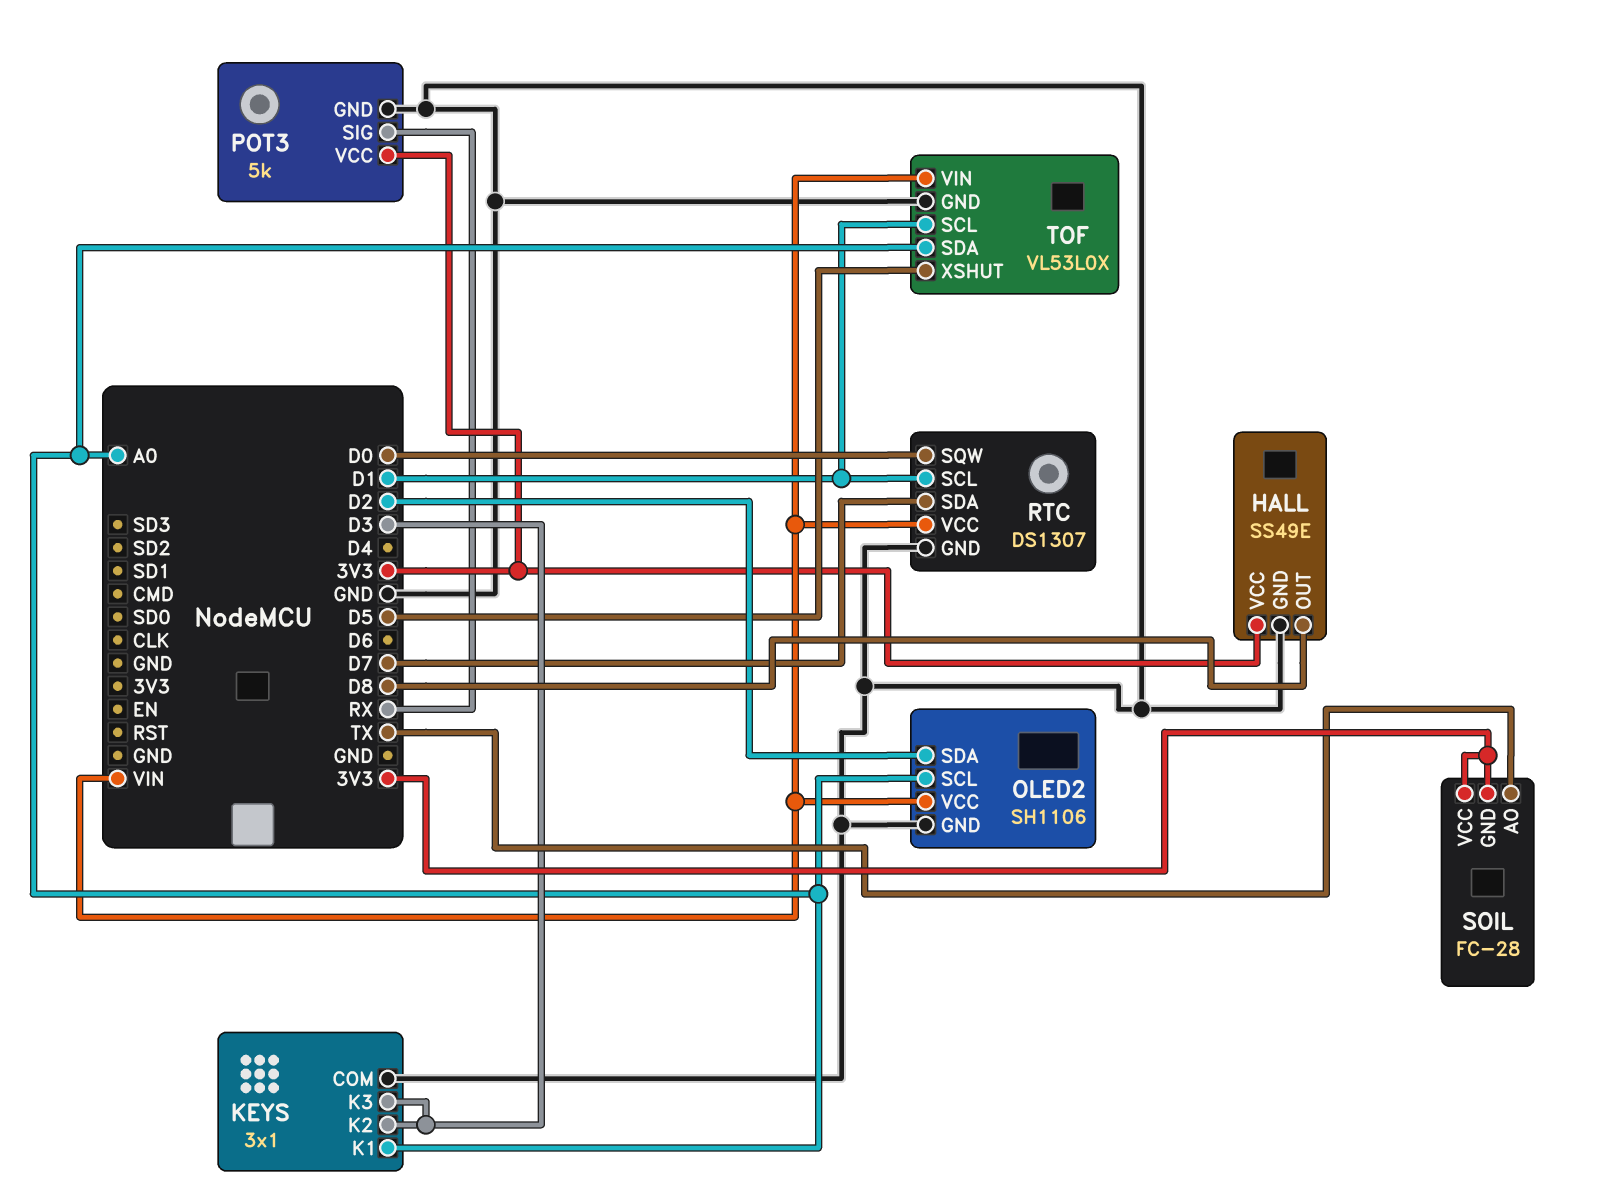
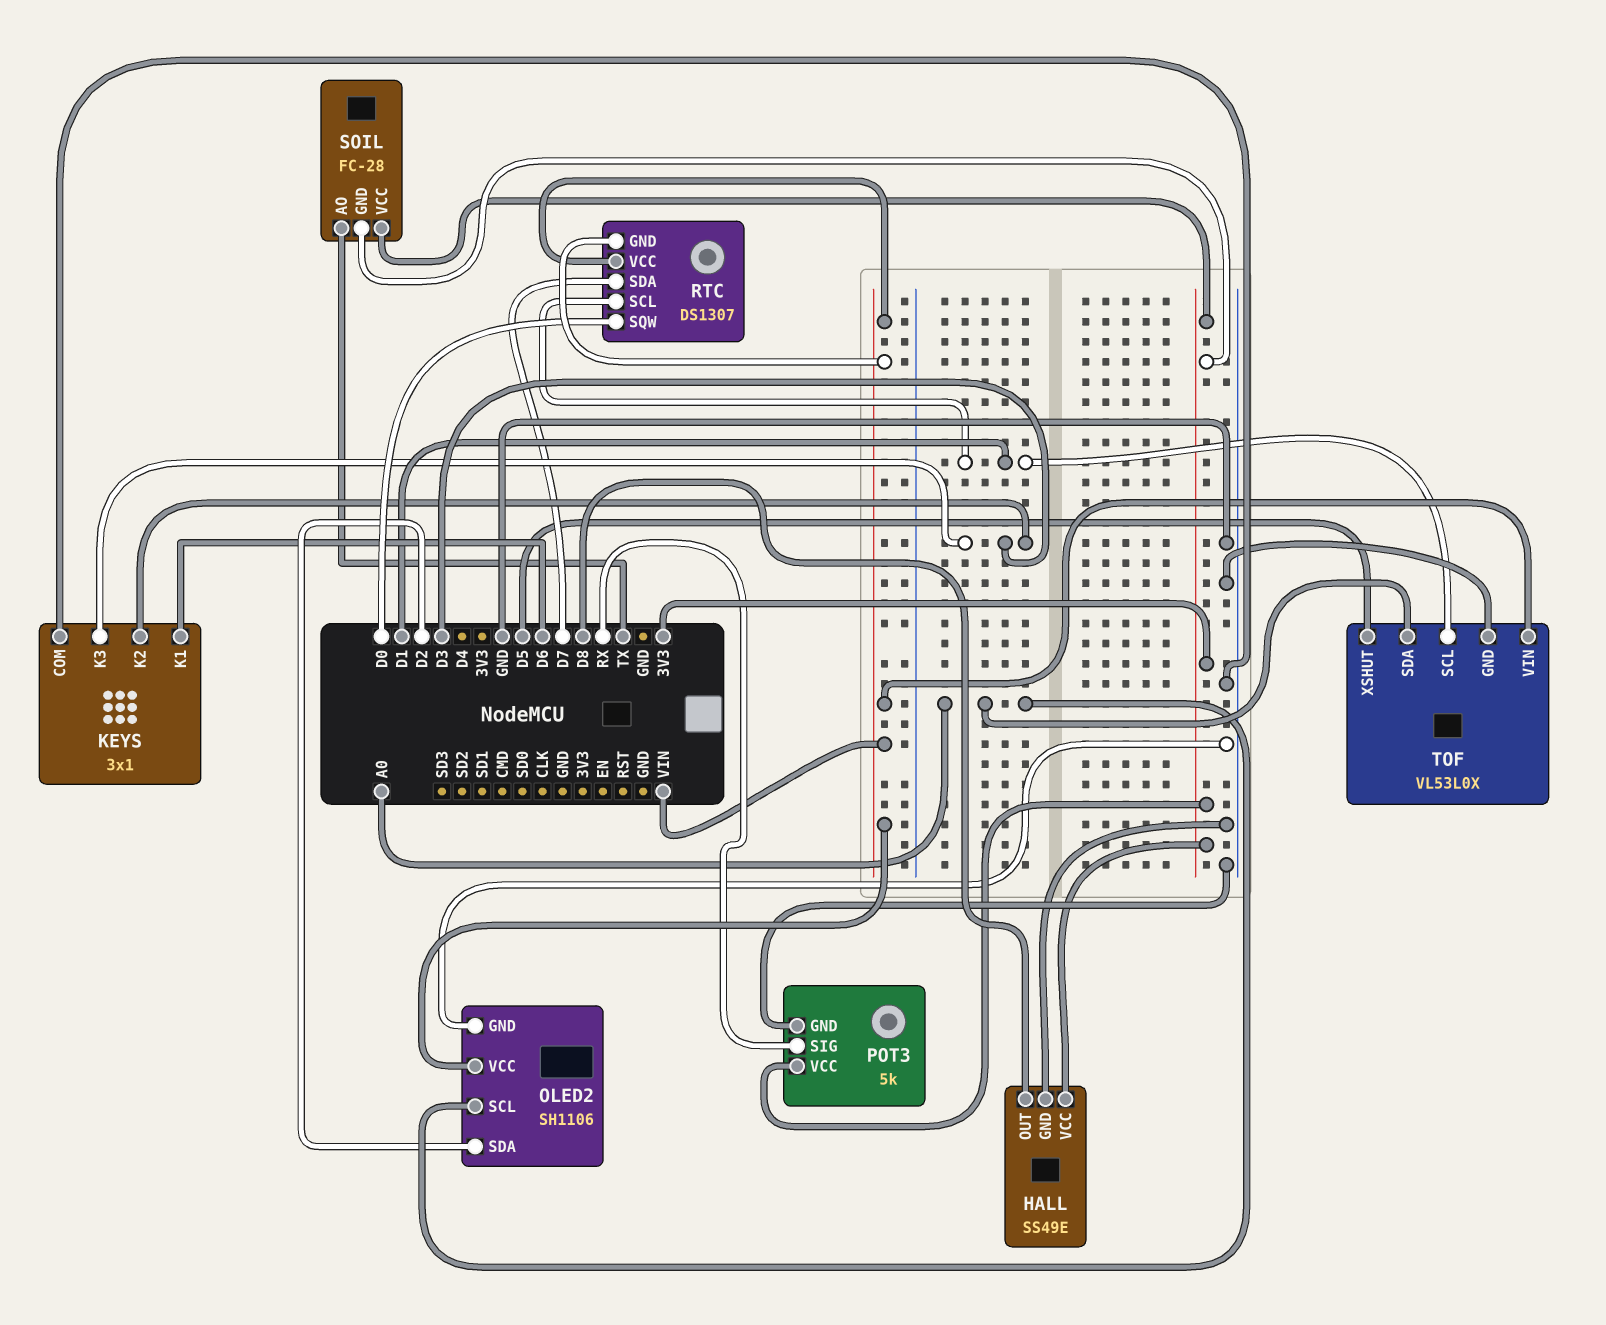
KEYS pin K1: A0 -> D6
RTC pin GND: GND -> VIN

